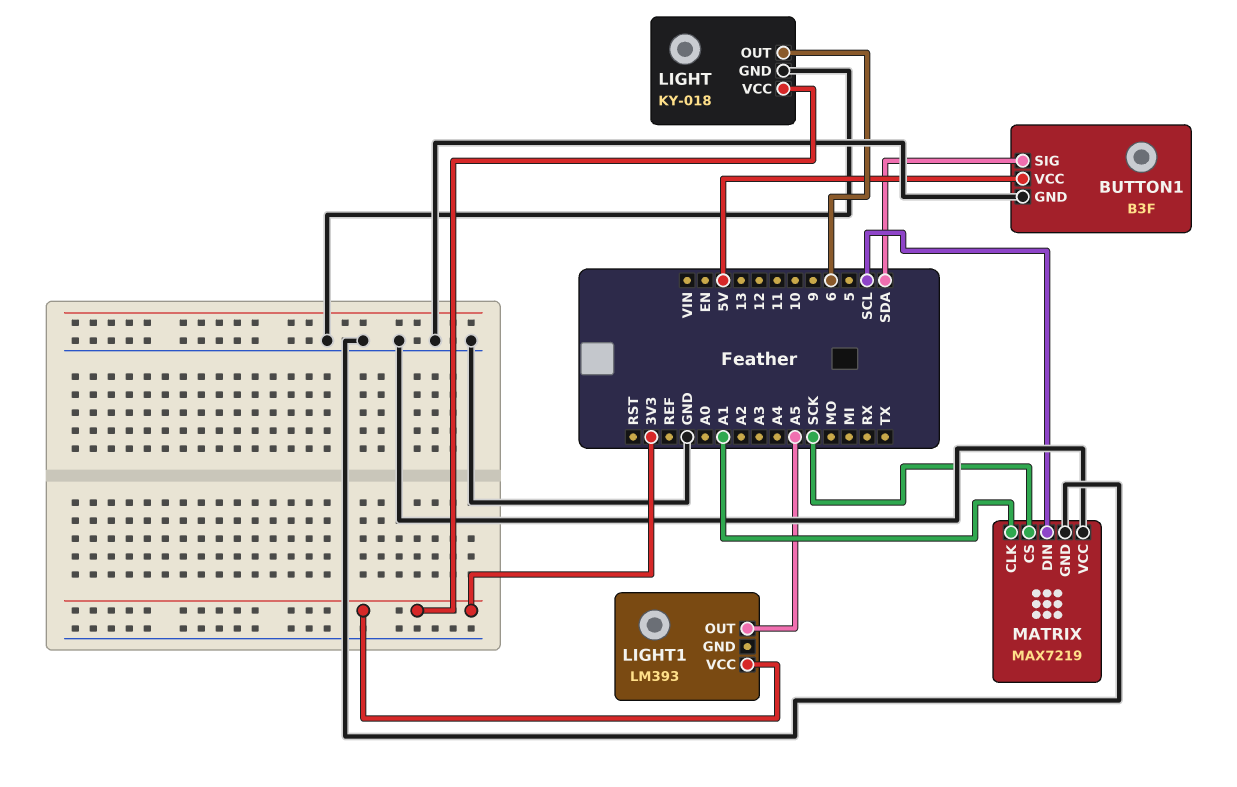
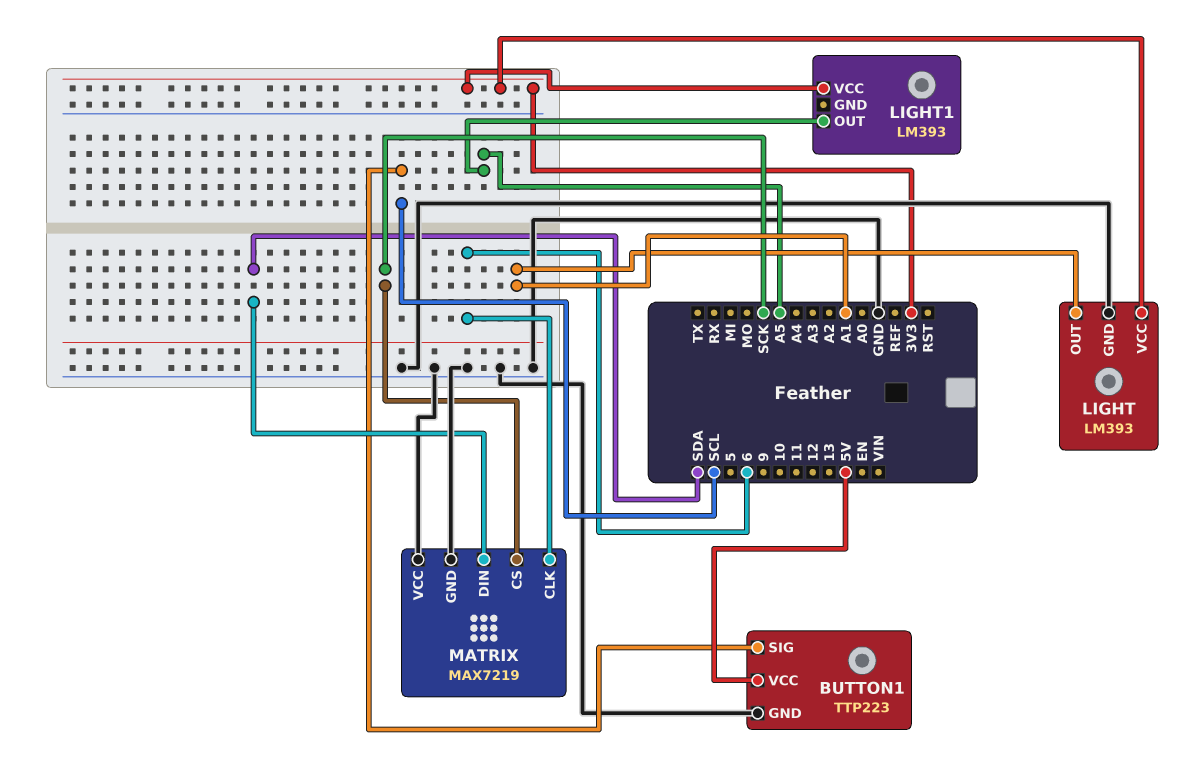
BUTTON1: B3F -> TTP223
BUTTON1 pin SIG: SDA -> SCL
LIGHT: KY-018 -> LM393
LIGHT pin OUT: 6 -> A1
MATRIX pin CLK: A1 -> 6
MATRIX pin DIN: SCL -> SDA

